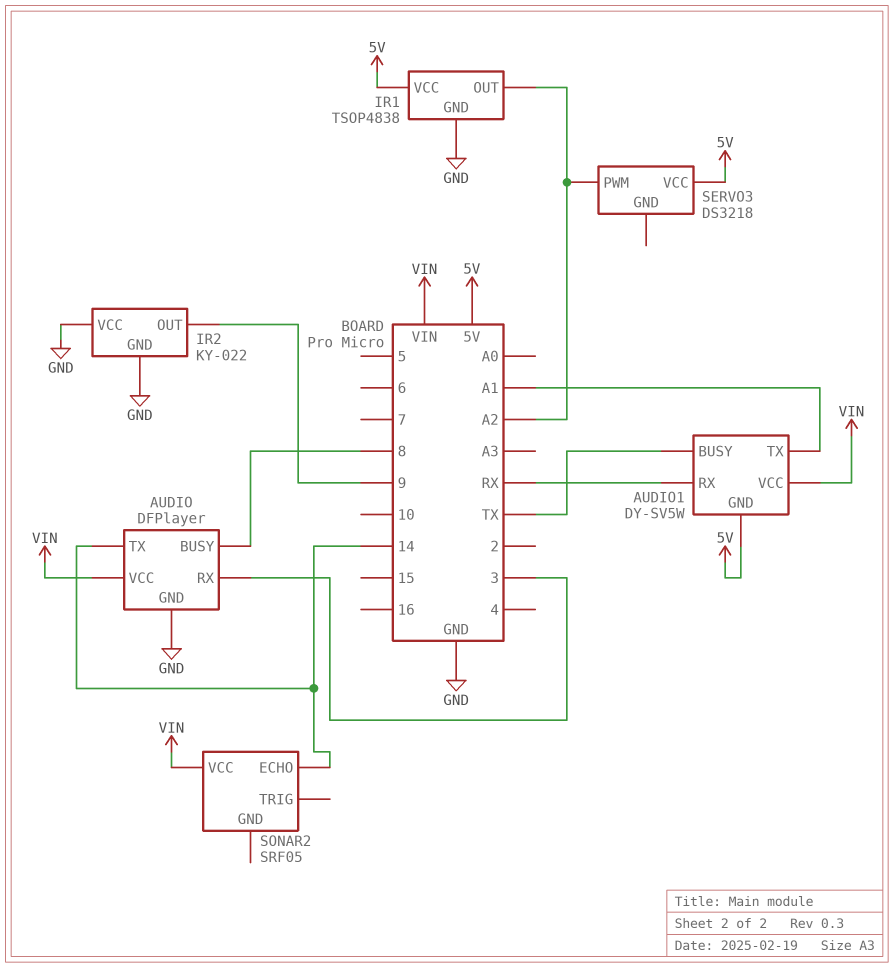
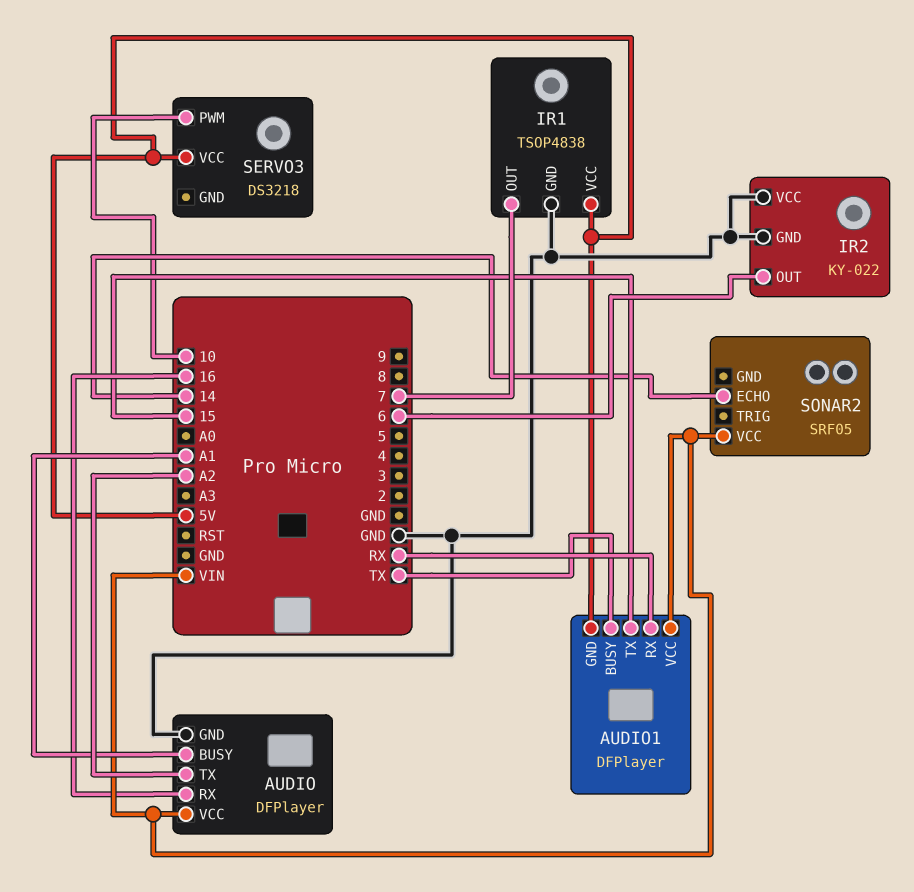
AUDIO pin BUSY: 8 -> A1
AUDIO pin RX: 3 -> 16
AUDIO pin TX: 14 -> A2
AUDIO1: DY-SV5W -> DFPlayer
AUDIO1 pin TX: A1 -> 15
IR1 pin OUT: A2 -> 7
IR2 pin OUT: 9 -> 6
SERVO3 pin PWM: A2 -> 10

